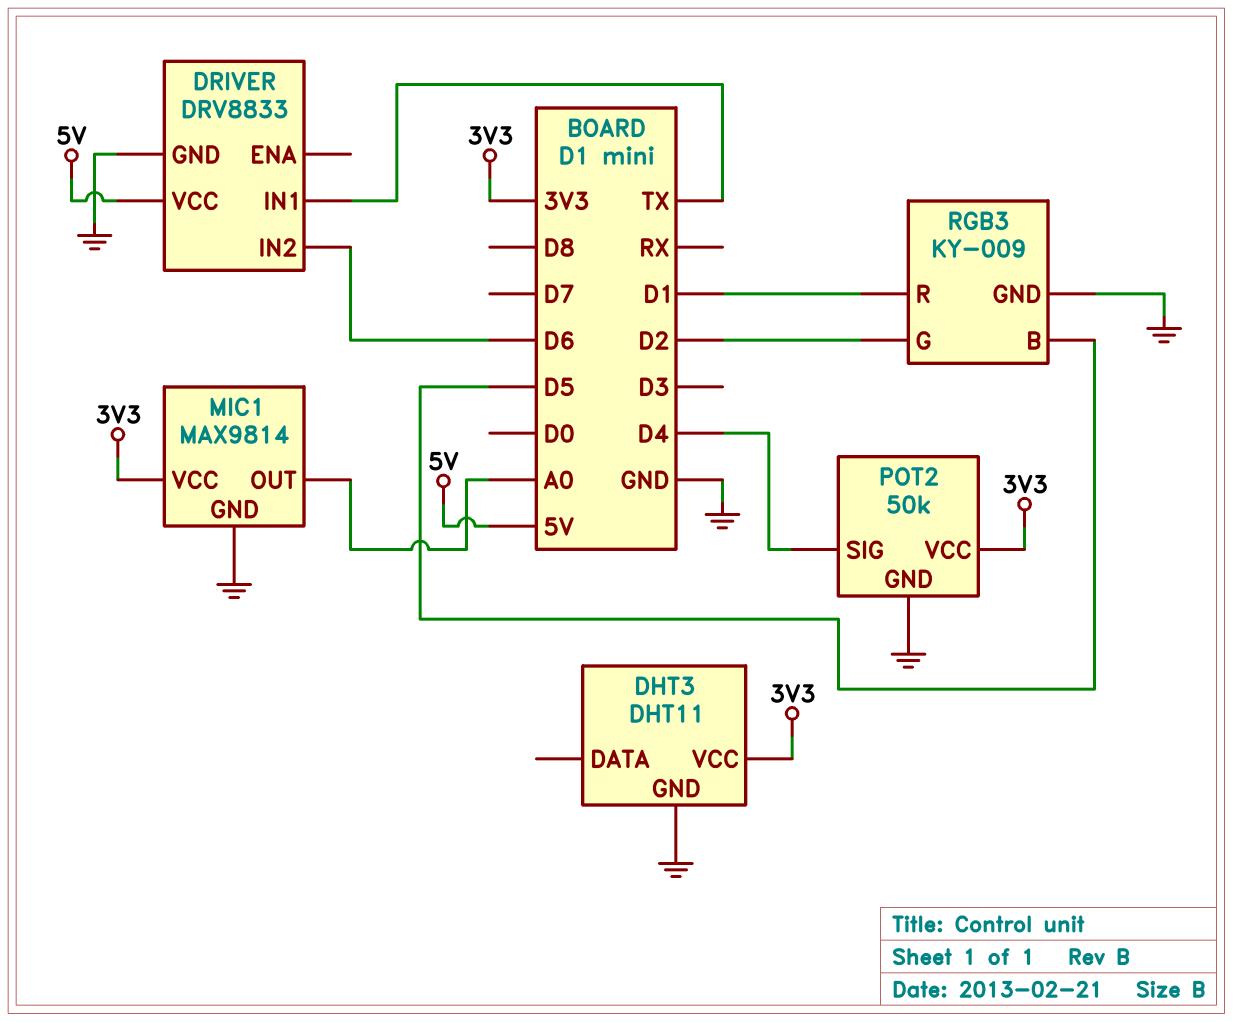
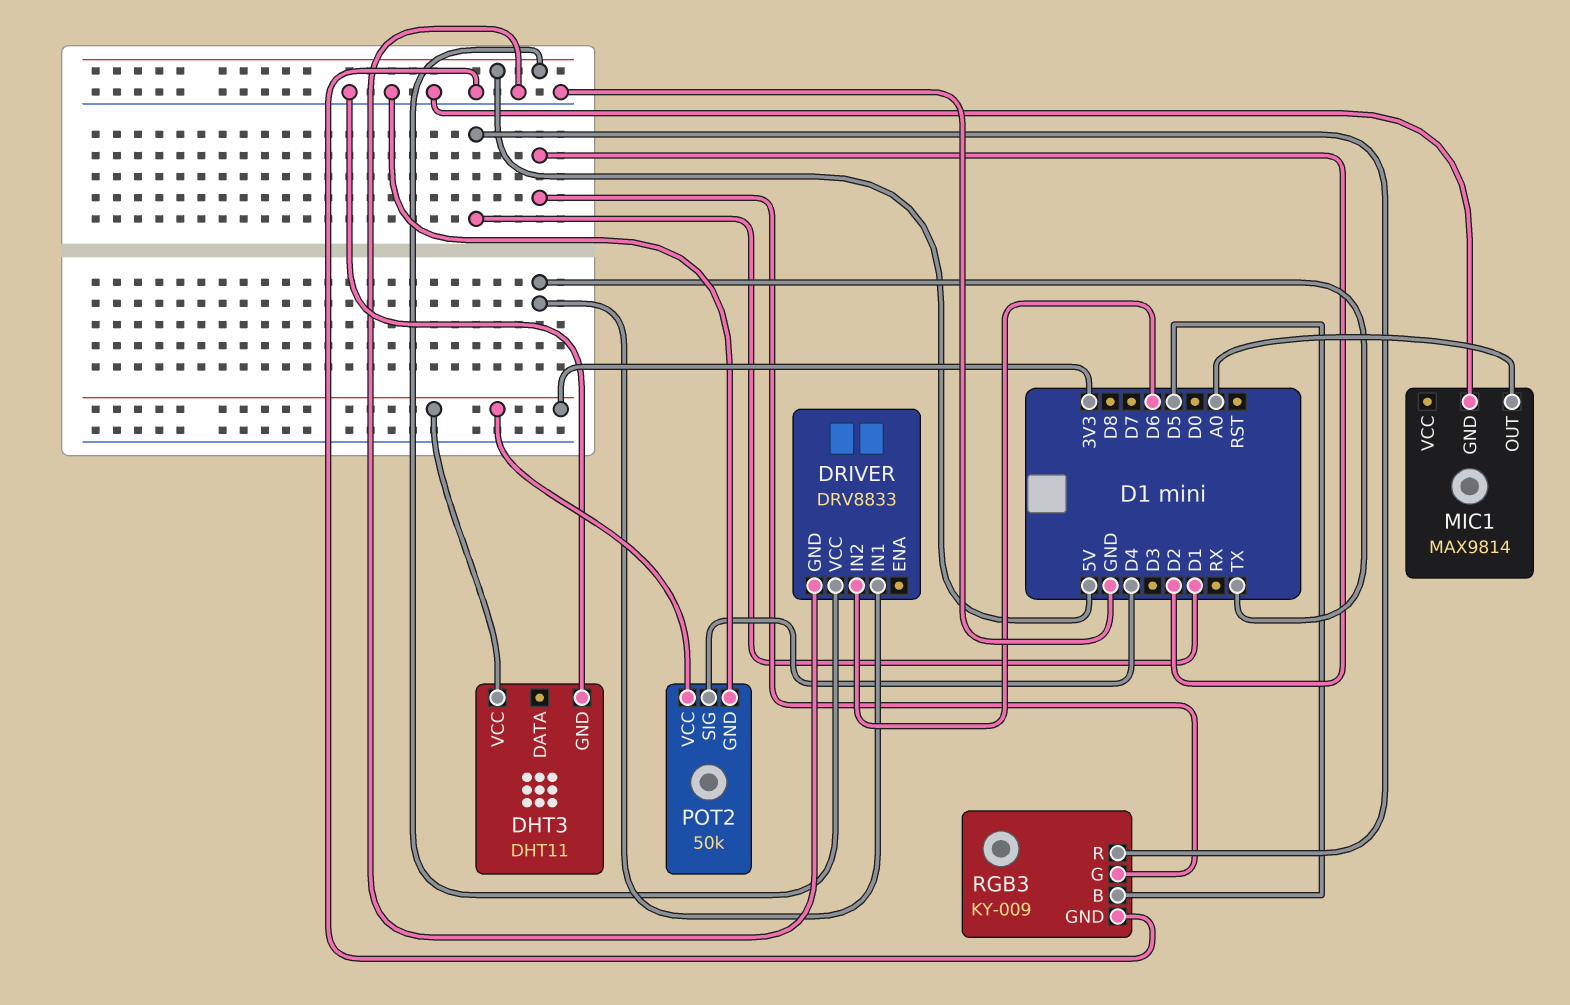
MIC1 pin VCC: 3V3 -> none

